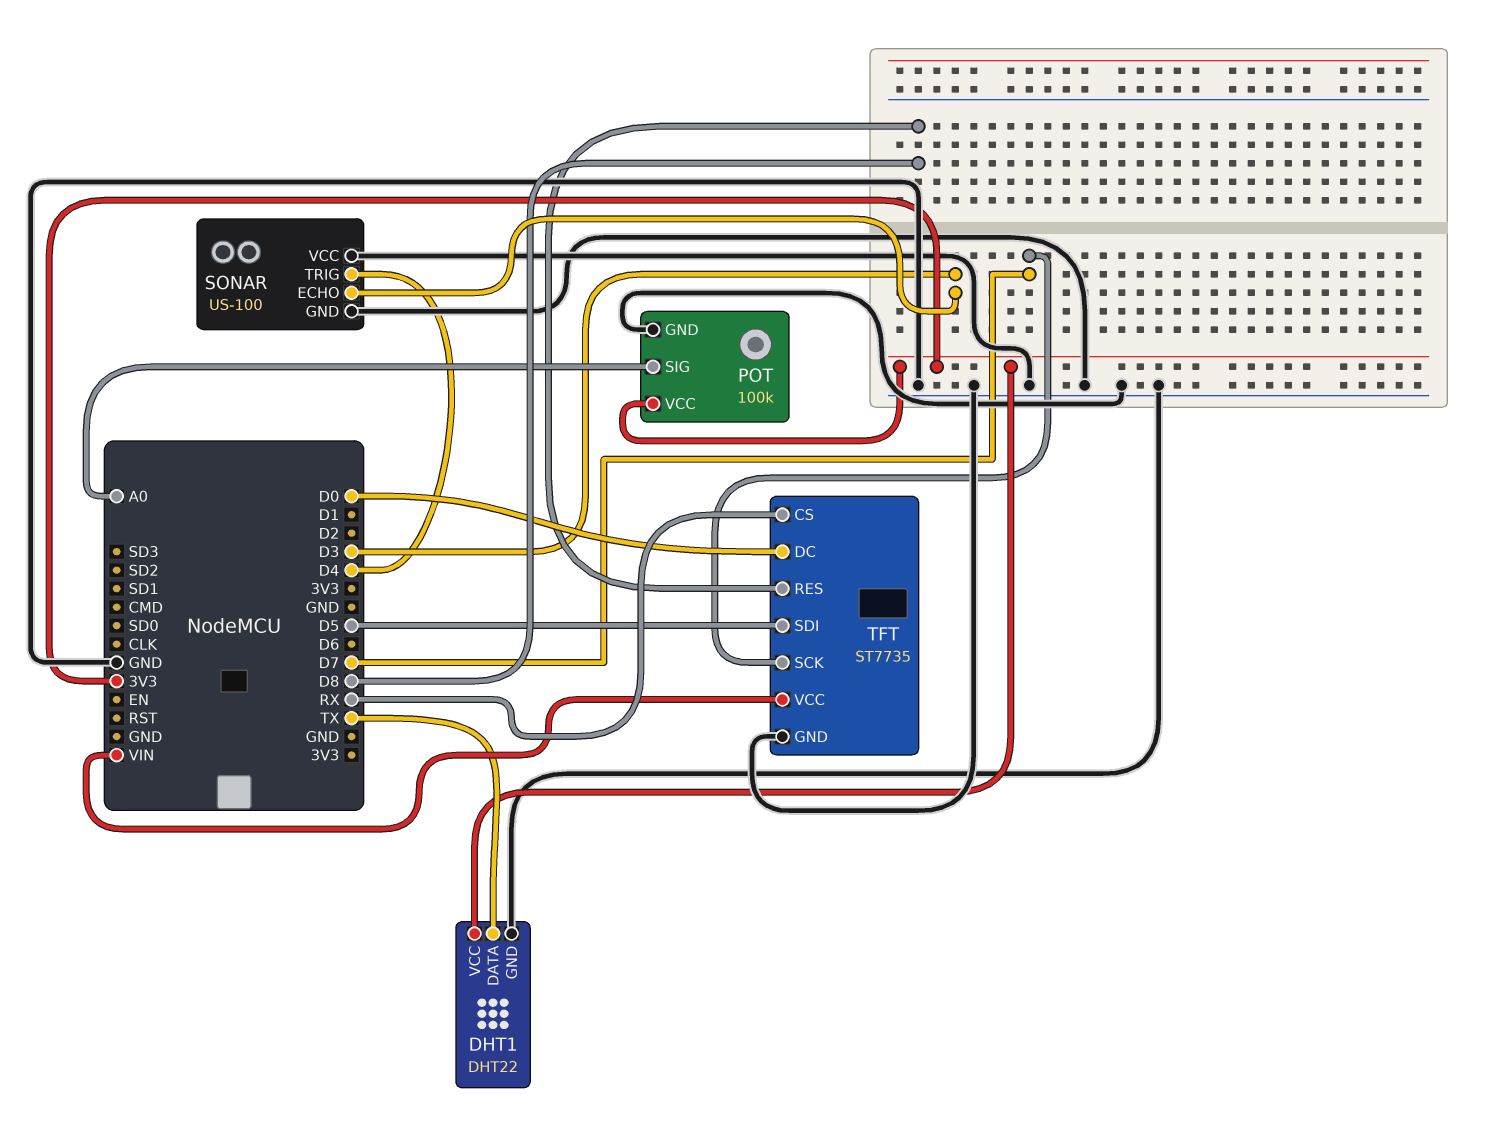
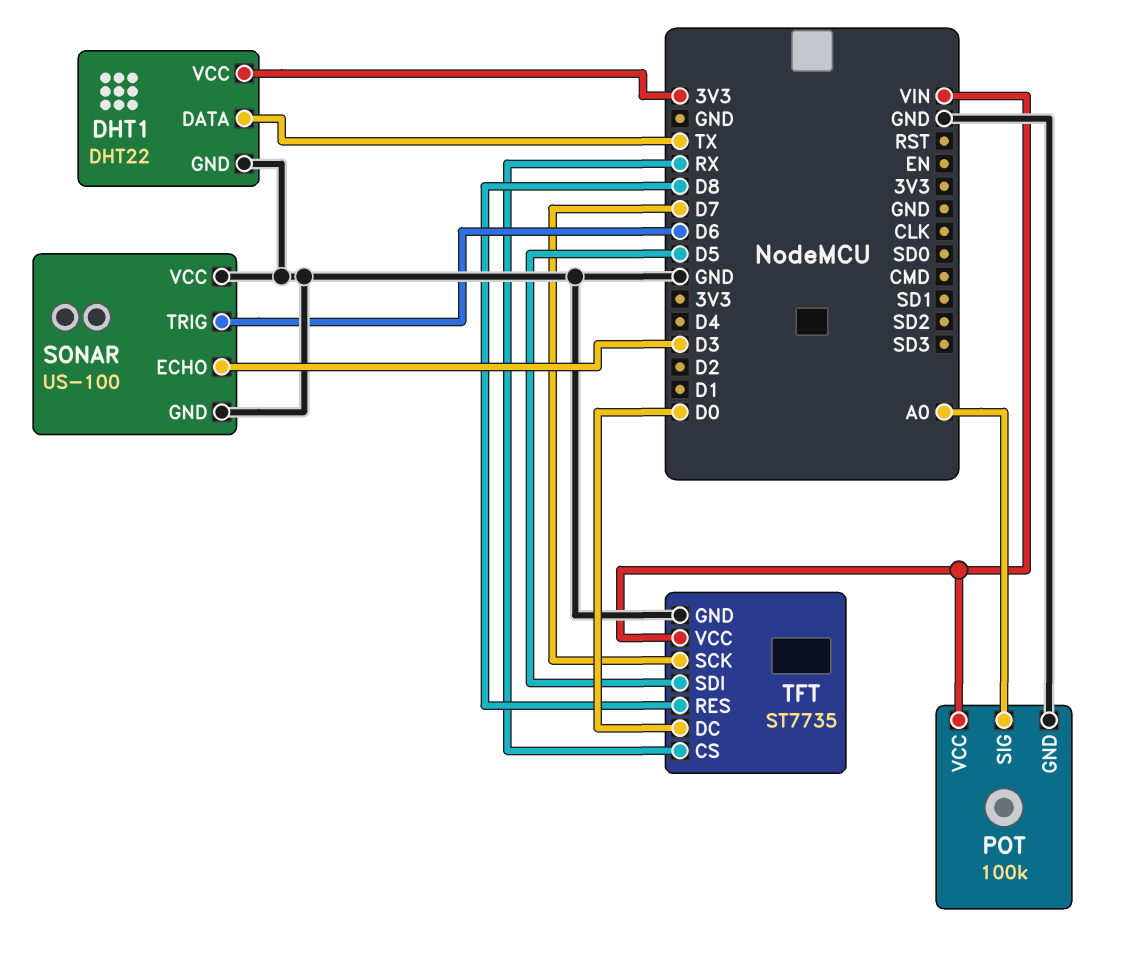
POT pin VCC: 3V3 -> VIN
SONAR pin TRIG: D4 -> D6

